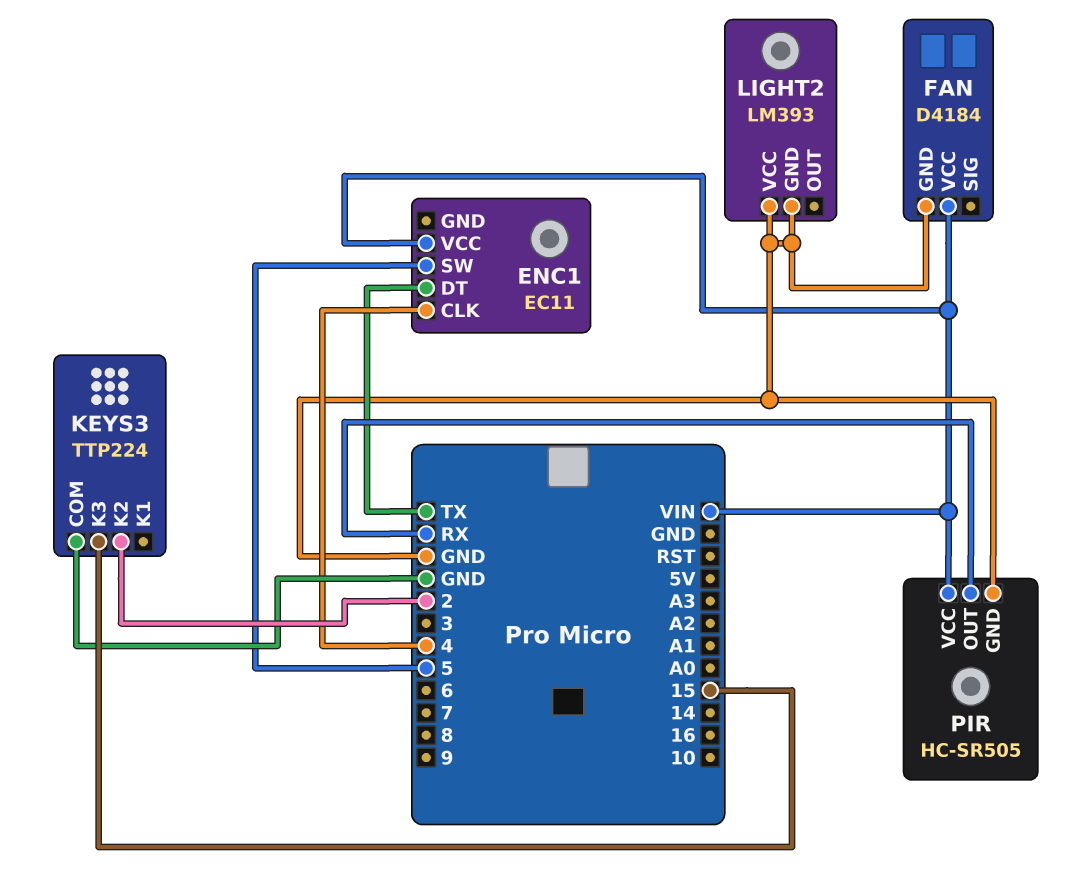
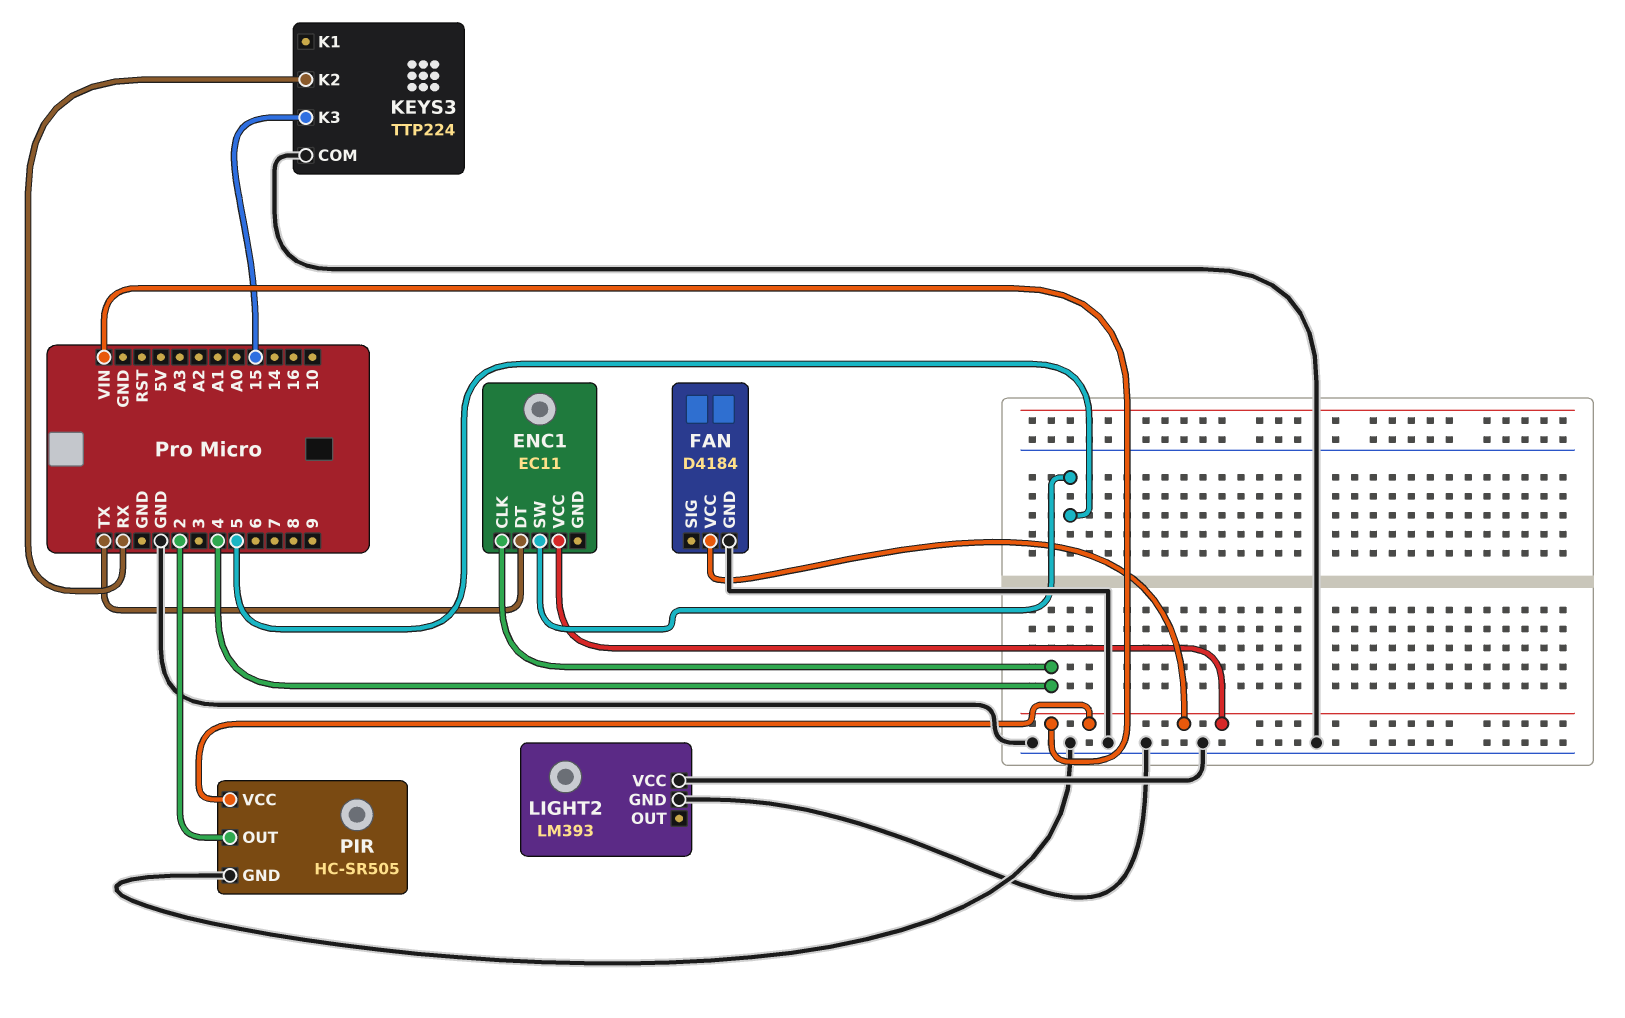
KEYS3 pin K2: 2 -> RX
PIR pin OUT: RX -> 2

